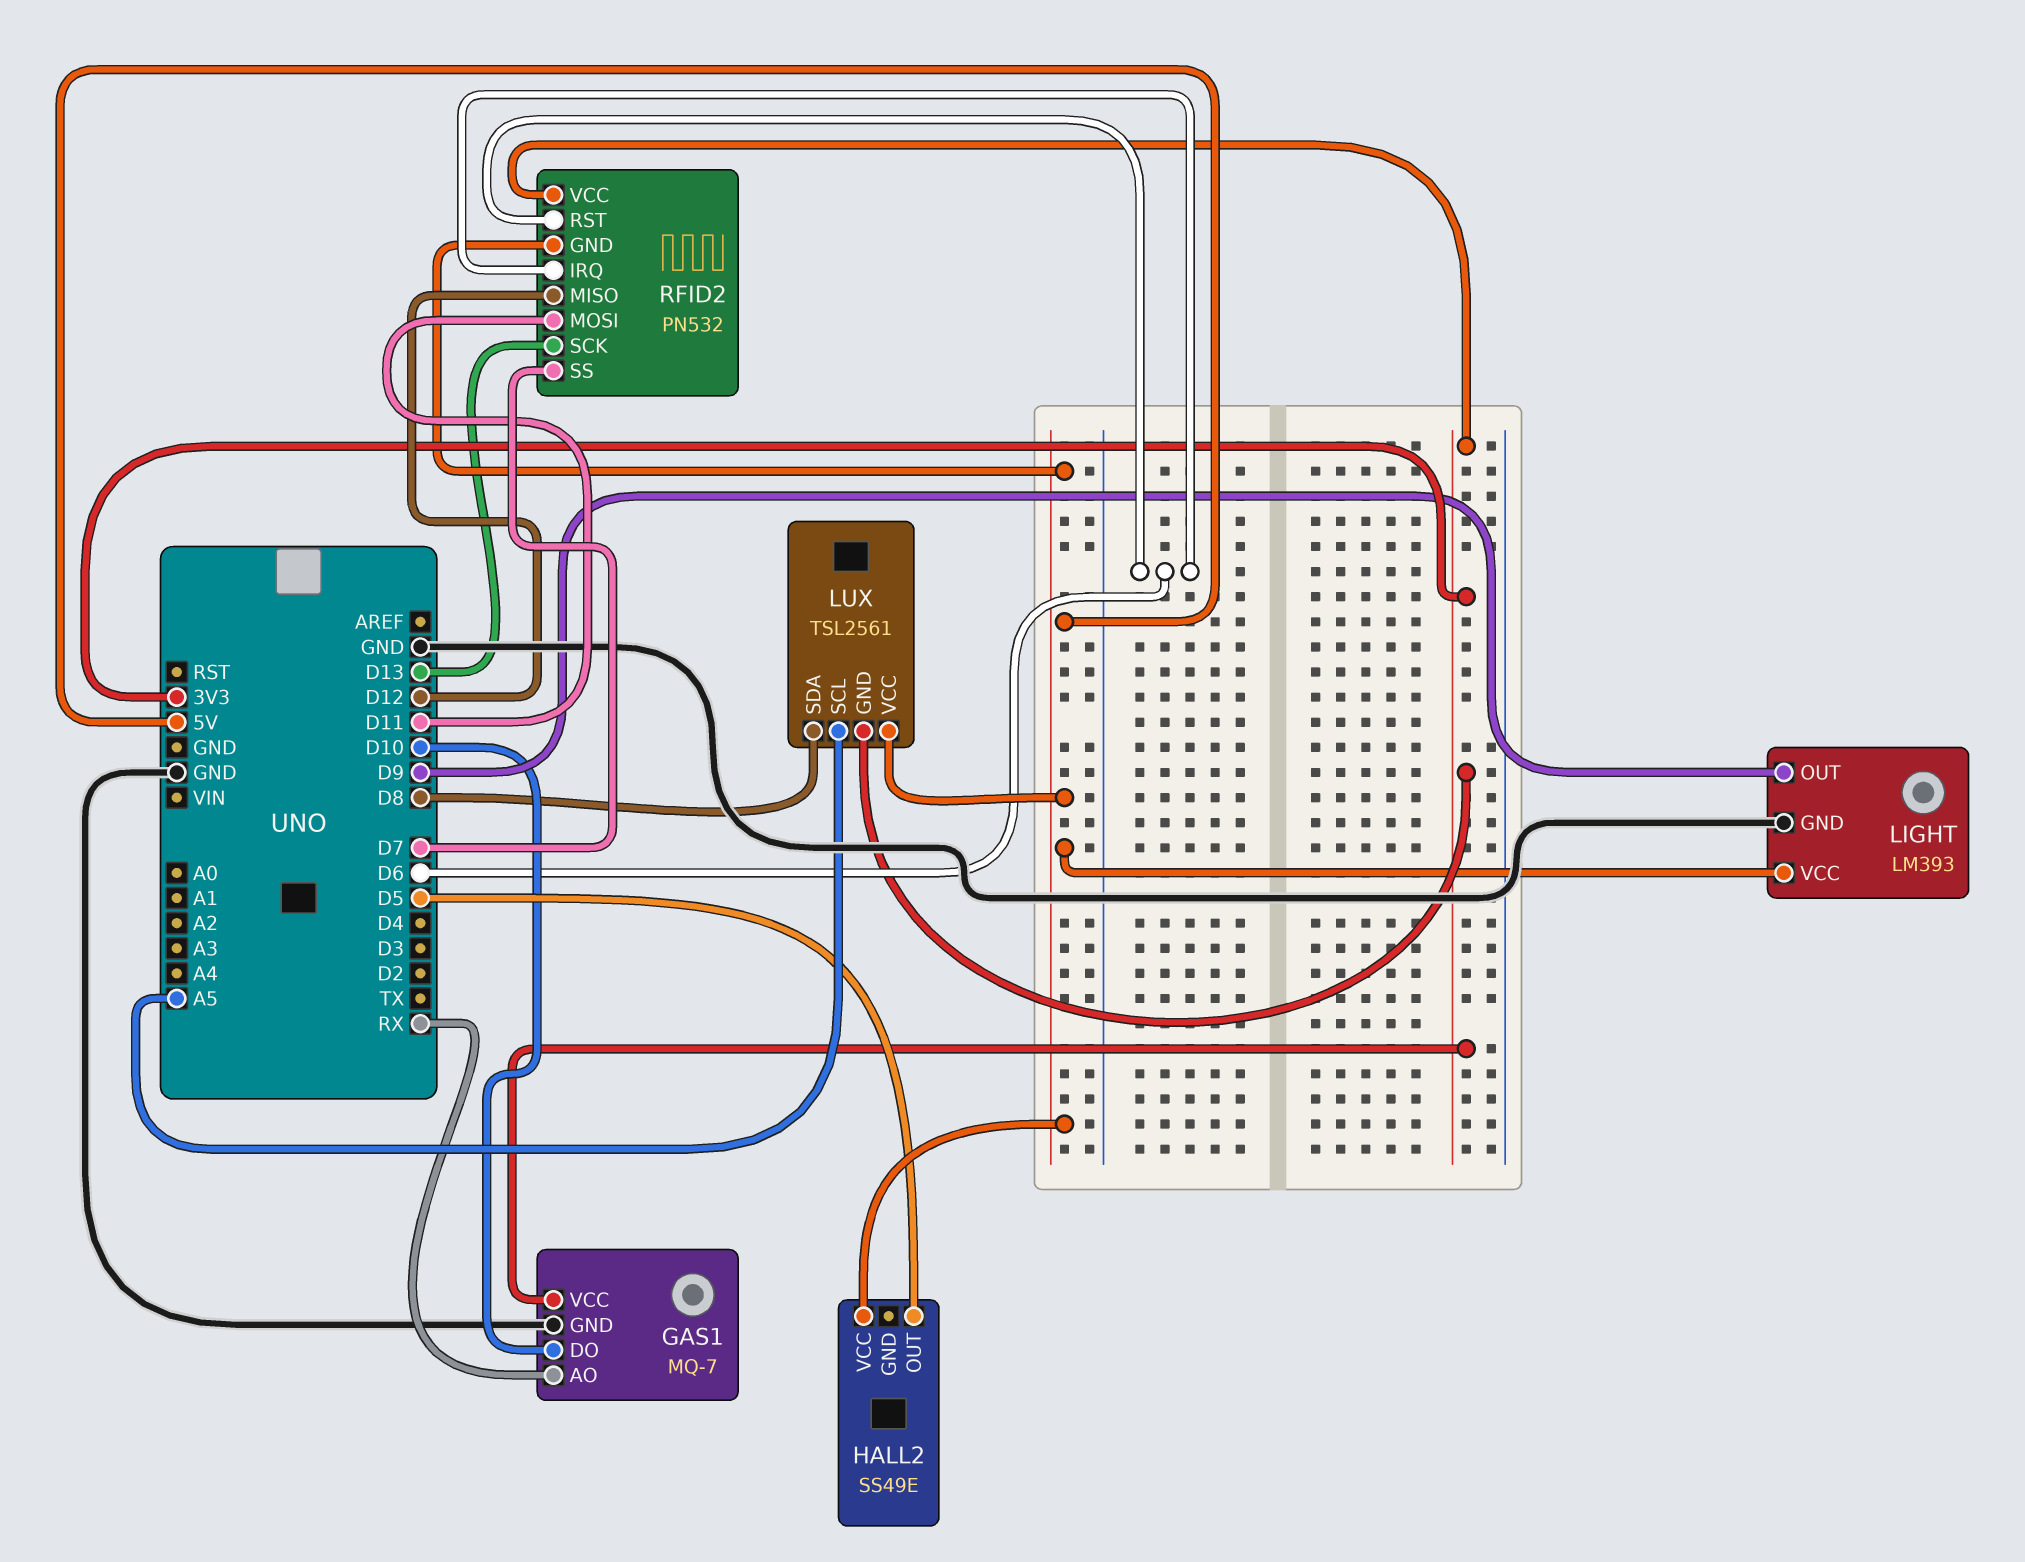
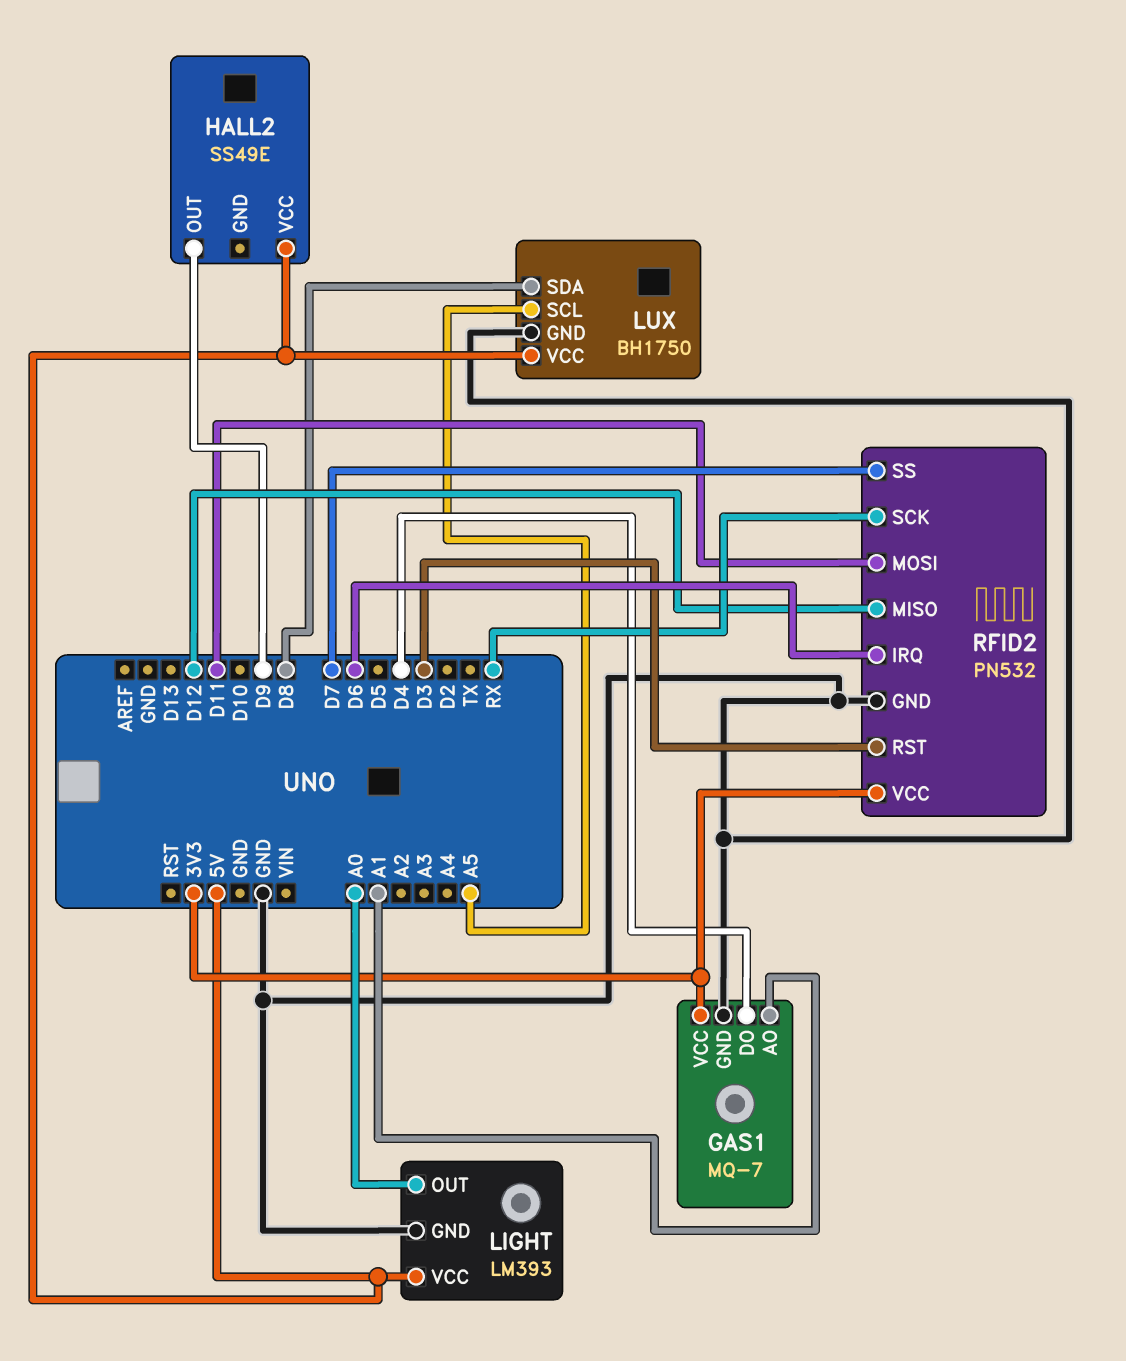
GAS1 pin AO: RX -> A1
GAS1 pin DO: D10 -> D4
HALL2 pin OUT: D5 -> D9
LIGHT pin OUT: D9 -> A0
LUX: TSL2561 -> BH1750
LUX pin GND: 3V3 -> GND
RFID2 pin GND: 5V -> GND
RFID2 pin RST: D6 -> D3
RFID2 pin SCK: D13 -> RX

